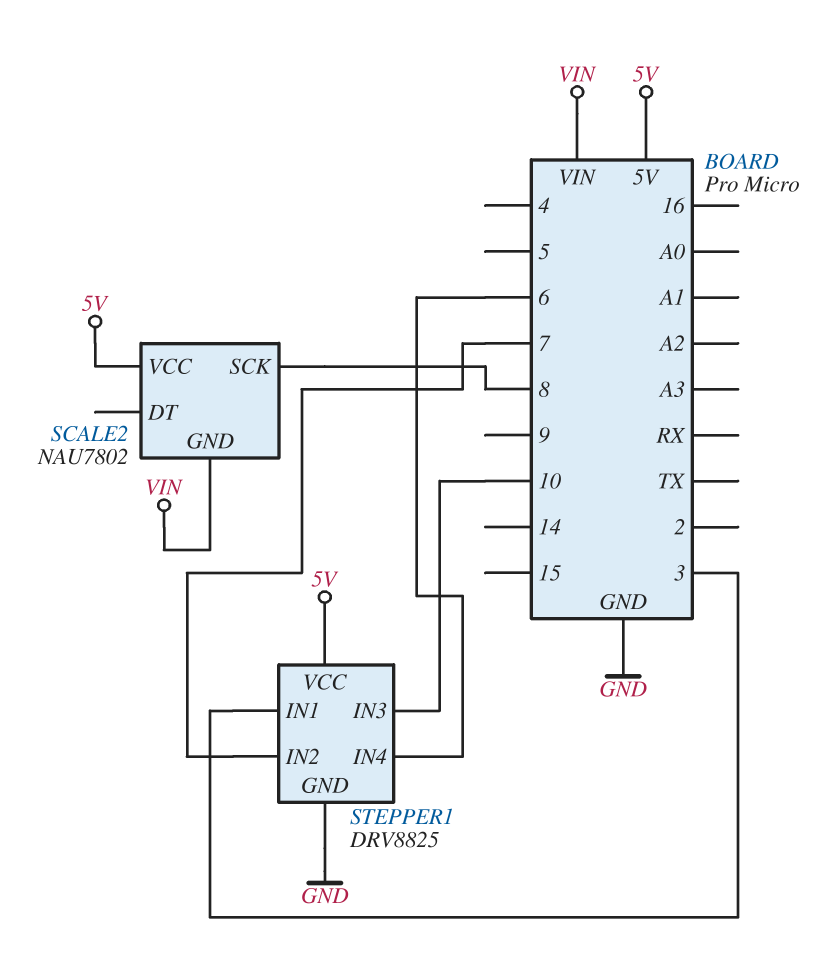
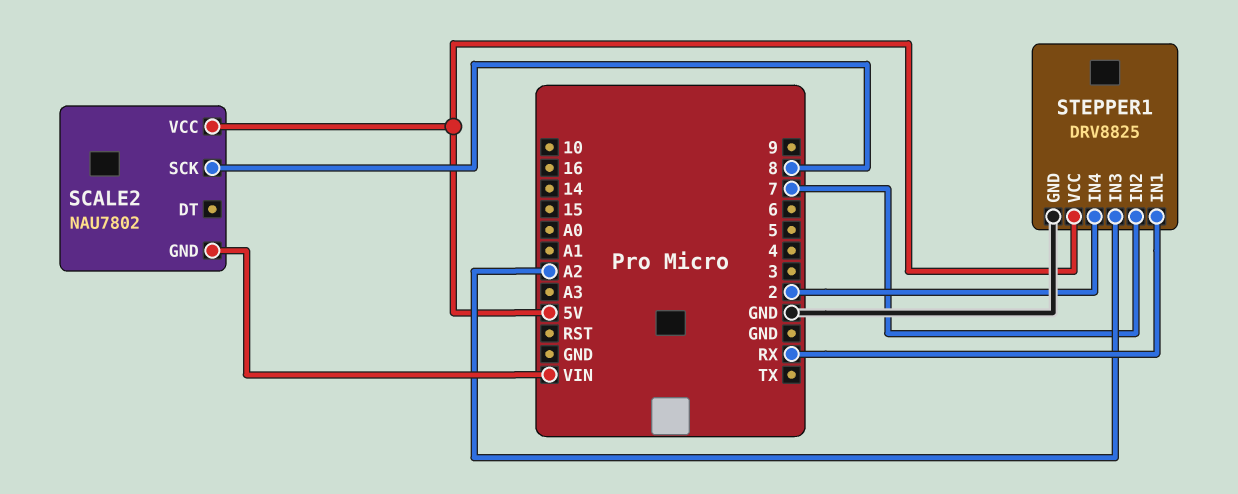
STEPPER1 pin IN1: 3 -> RX
STEPPER1 pin IN3: 10 -> A2
STEPPER1 pin IN4: 6 -> 2

